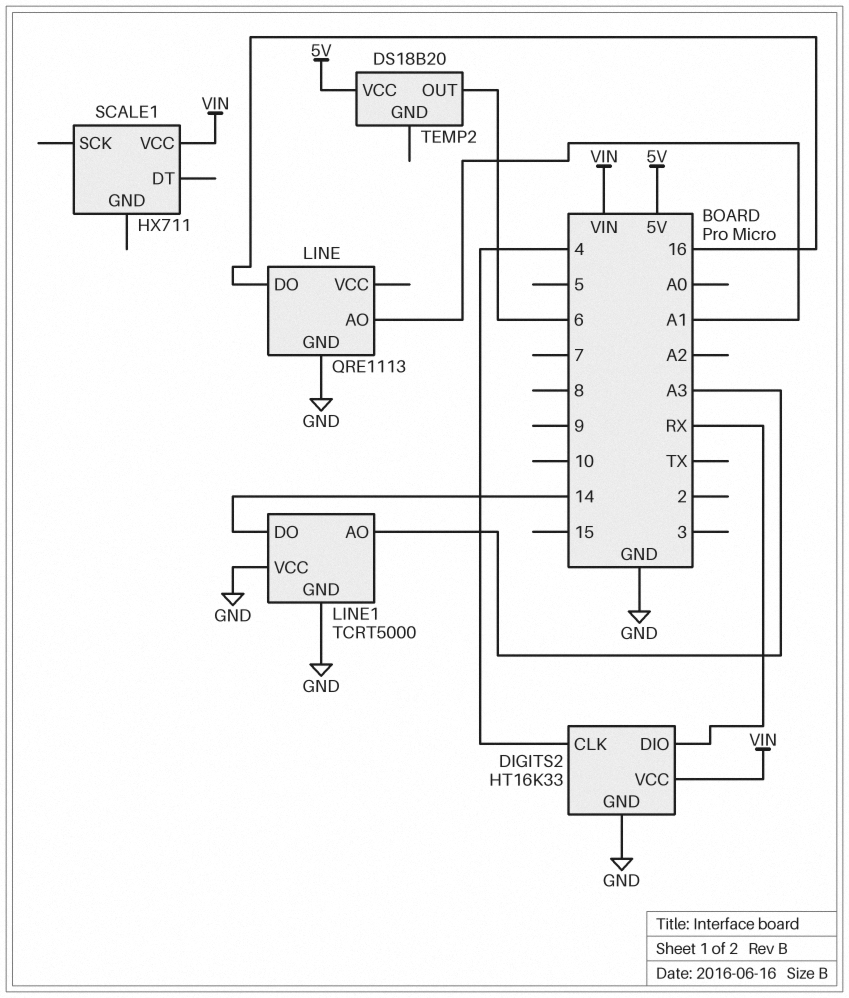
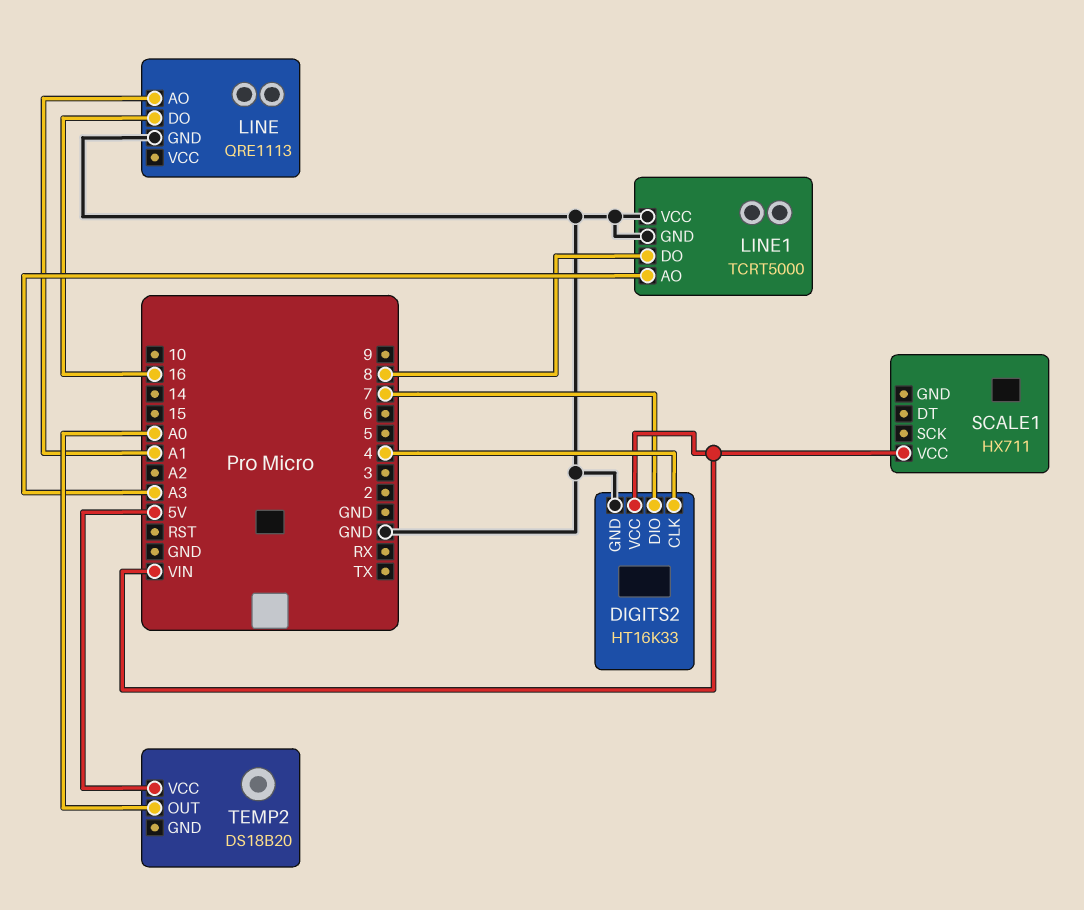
DIGITS2 pin DIO: RX -> 7
LINE1 pin DO: 14 -> 8
TEMP2 pin OUT: 6 -> A0

